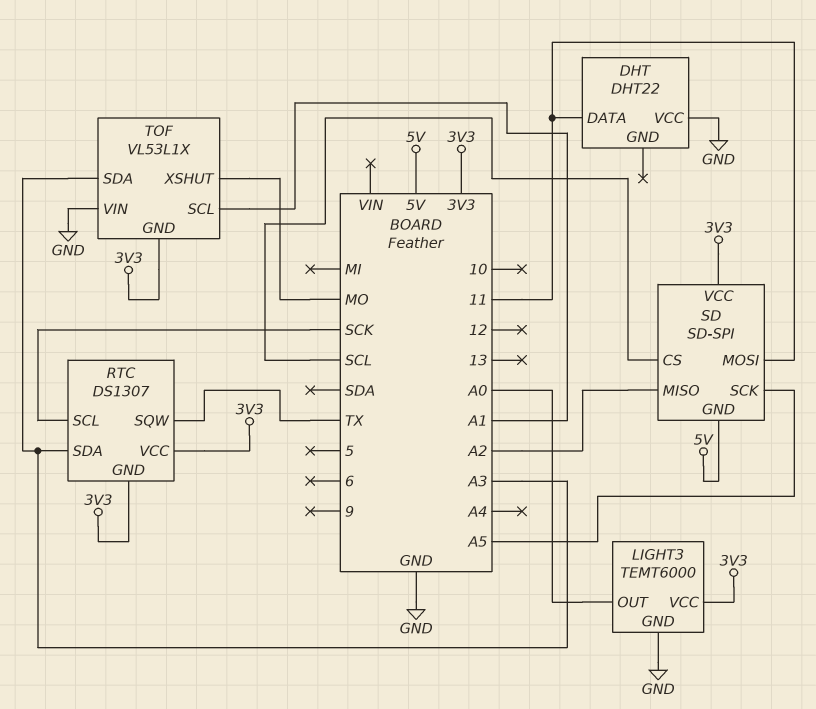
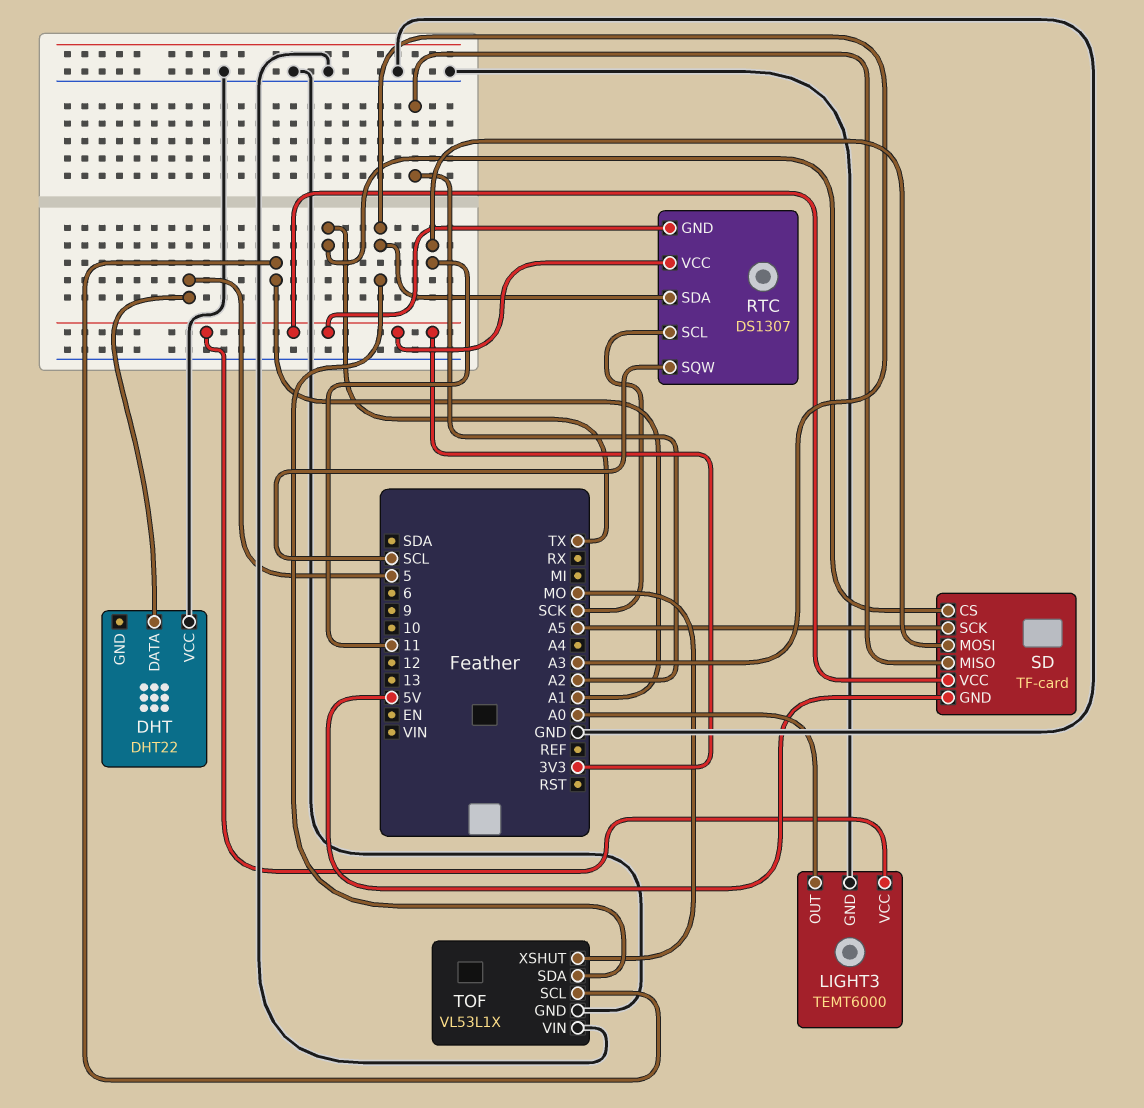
DHT pin DATA: 11 -> 5
RTC pin SQW: TX -> SCL
SD: SD-SPI -> TF-card
SD pin CS: SCL -> TX
TOF pin GND: 3V3 -> GND

